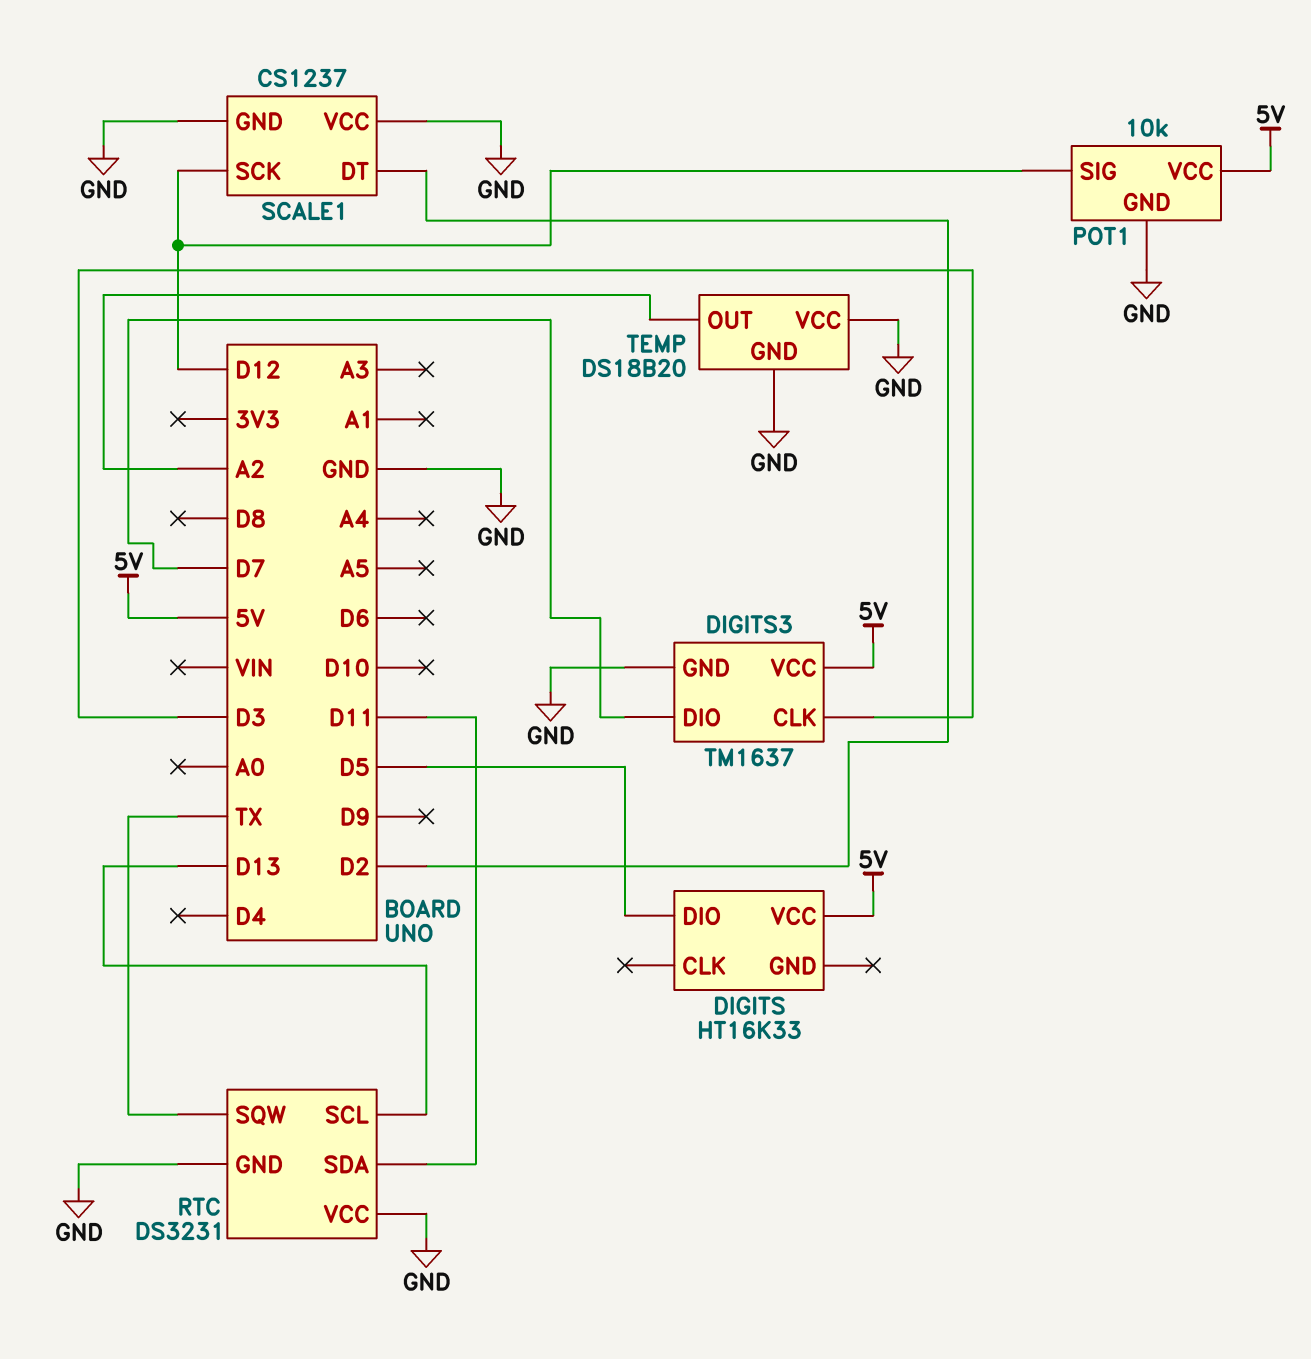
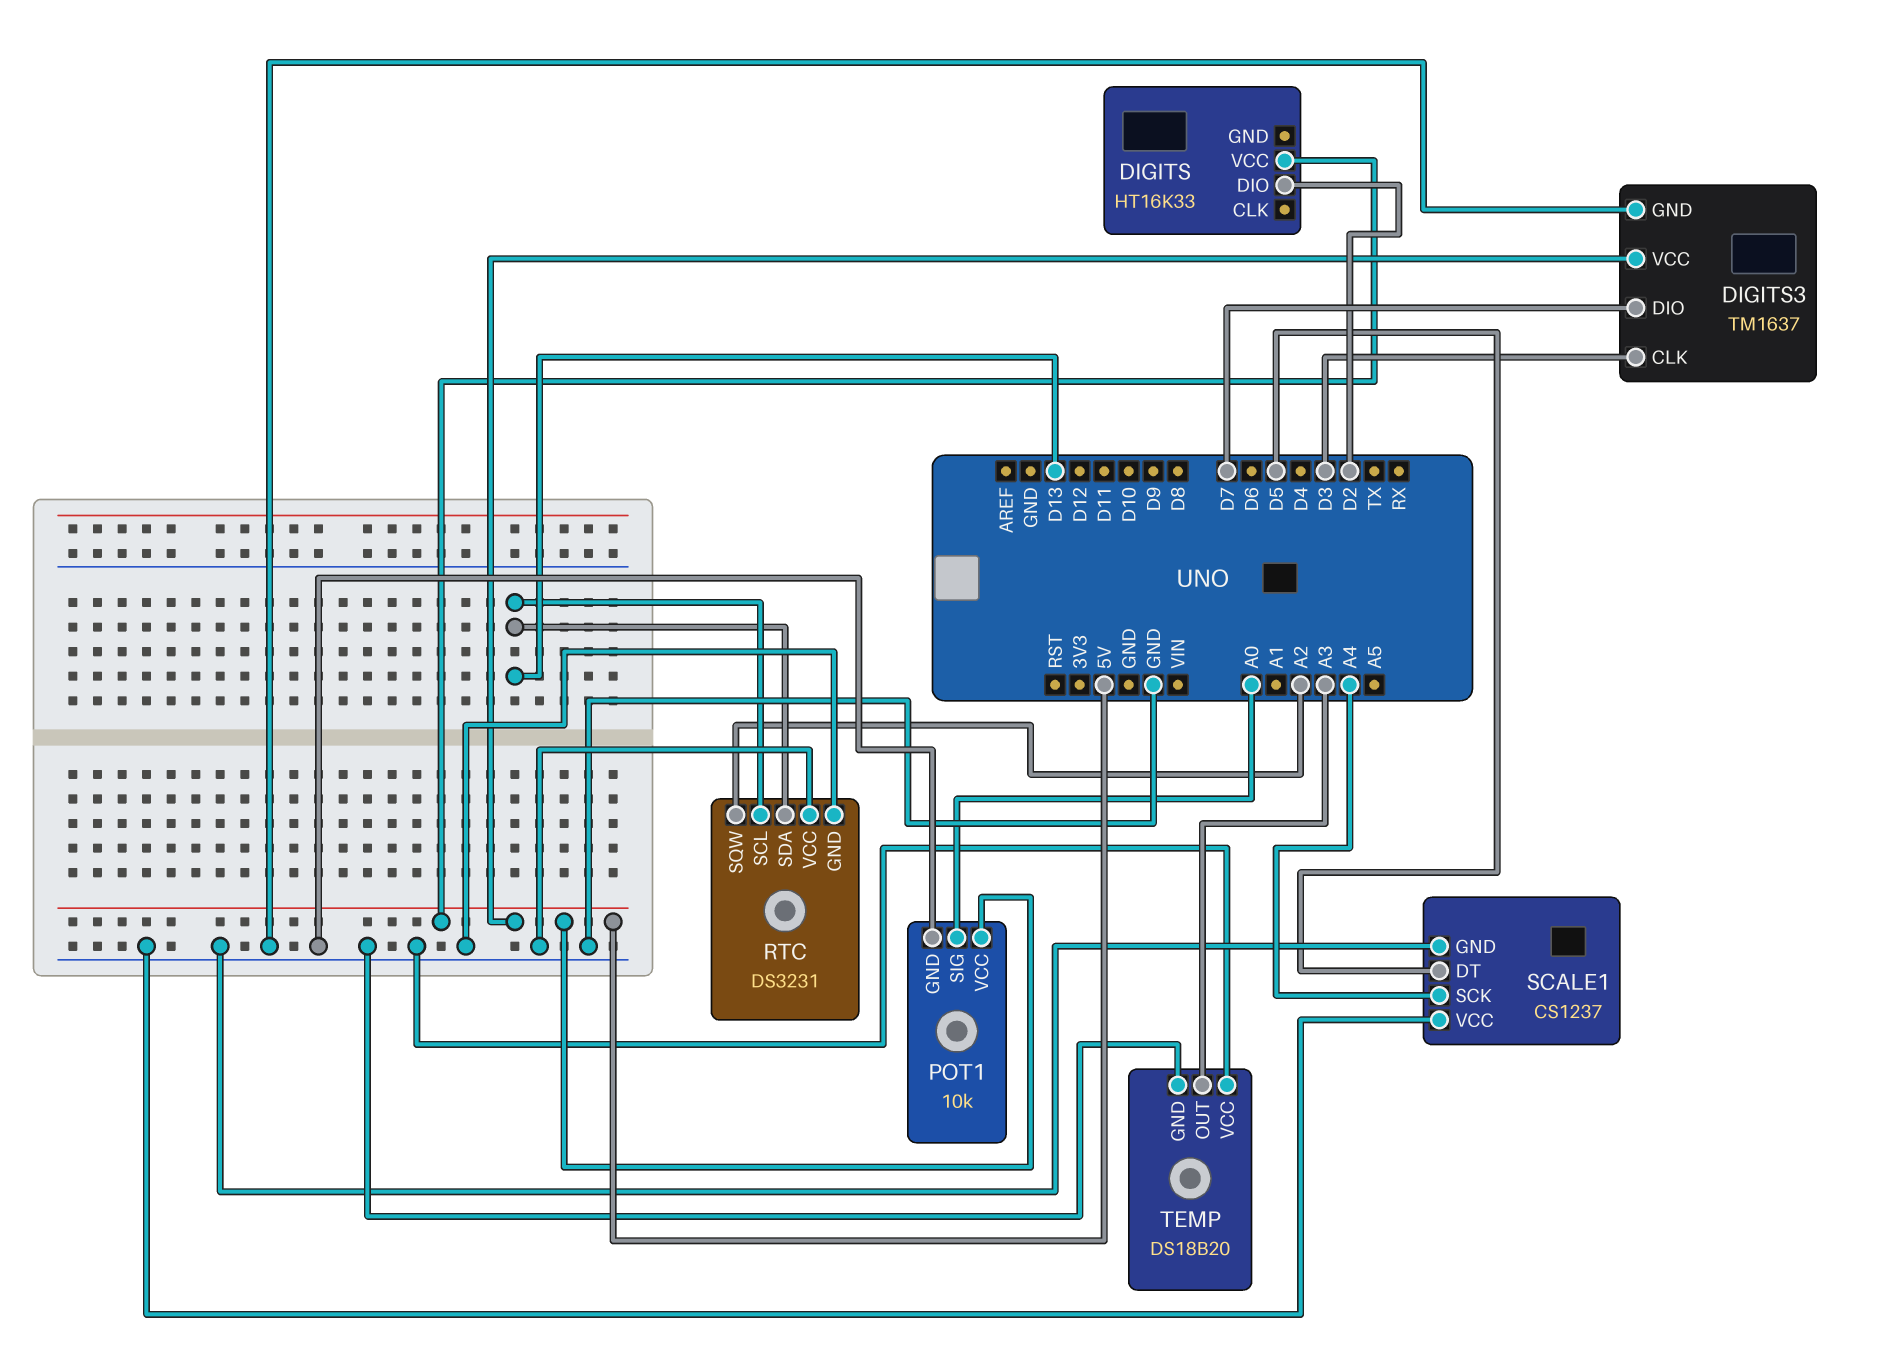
DIGITS pin DIO: D5 -> D2
POT1 pin SIG: D12 -> A0
RTC pin SDA: D11 -> D13
RTC pin SQW: TX -> A2
SCALE1 pin DT: D2 -> D5
SCALE1 pin SCK: D12 -> A4
TEMP pin OUT: A2 -> A3

